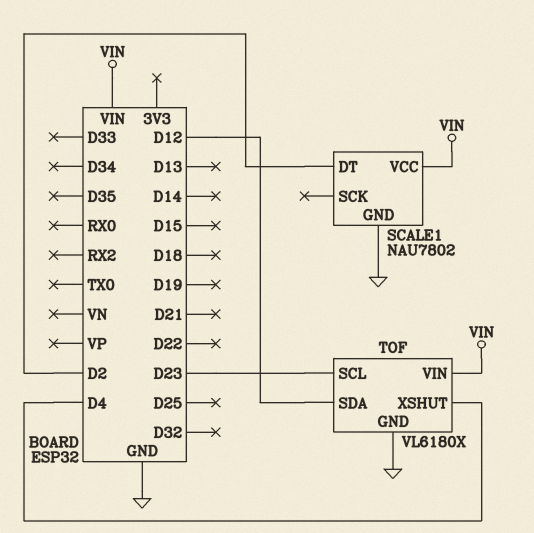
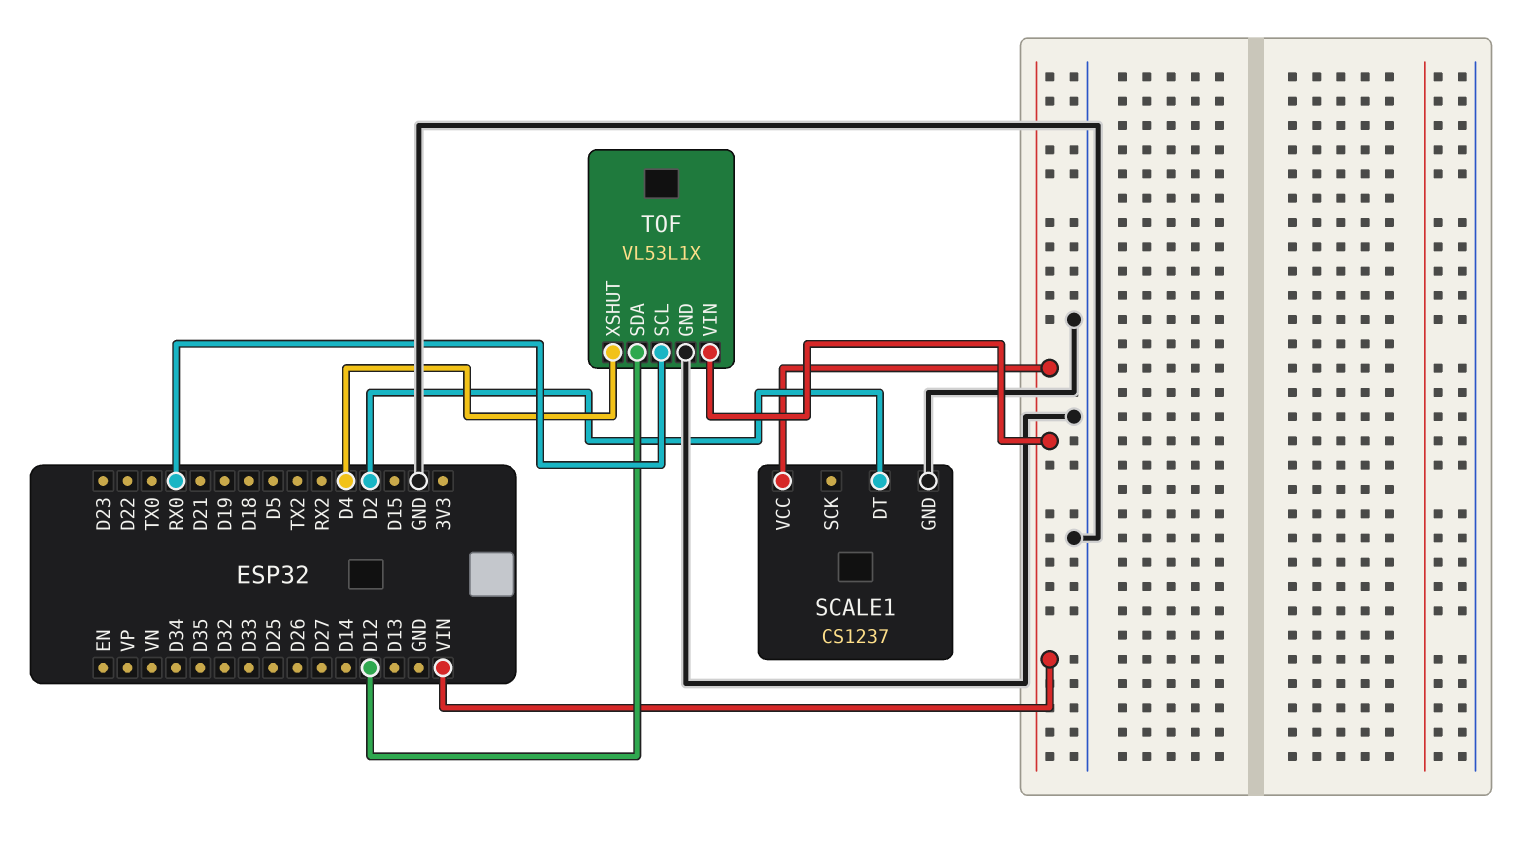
SCALE1: NAU7802 -> CS1237
TOF: VL6180X -> VL53L1X
TOF pin SCL: D23 -> RX0

